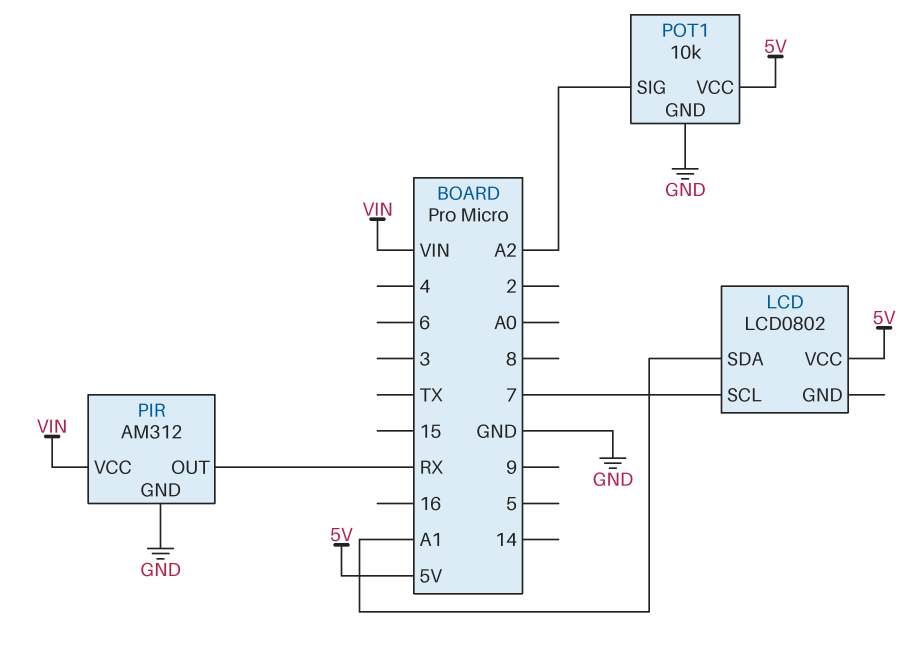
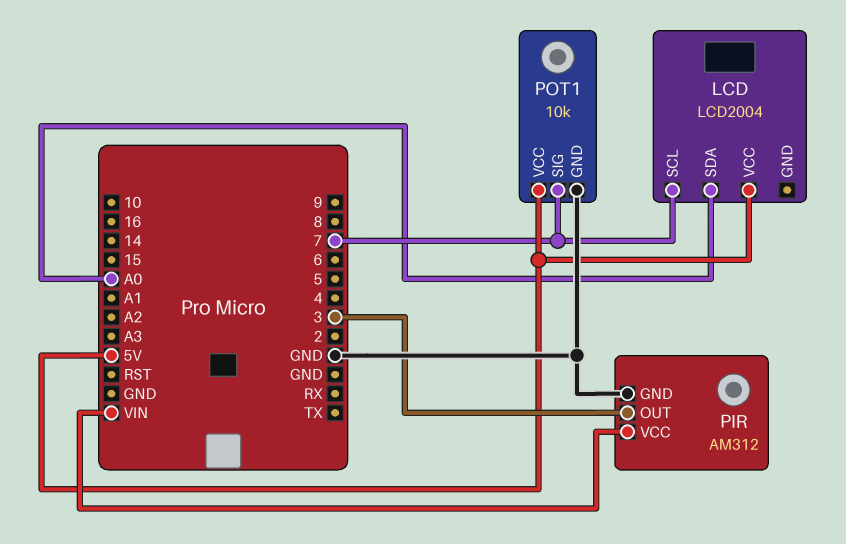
LCD: LCD0802 -> LCD2004
LCD pin SDA: A1 -> A0
PIR pin OUT: RX -> 3
POT1 pin SIG: A2 -> 7

